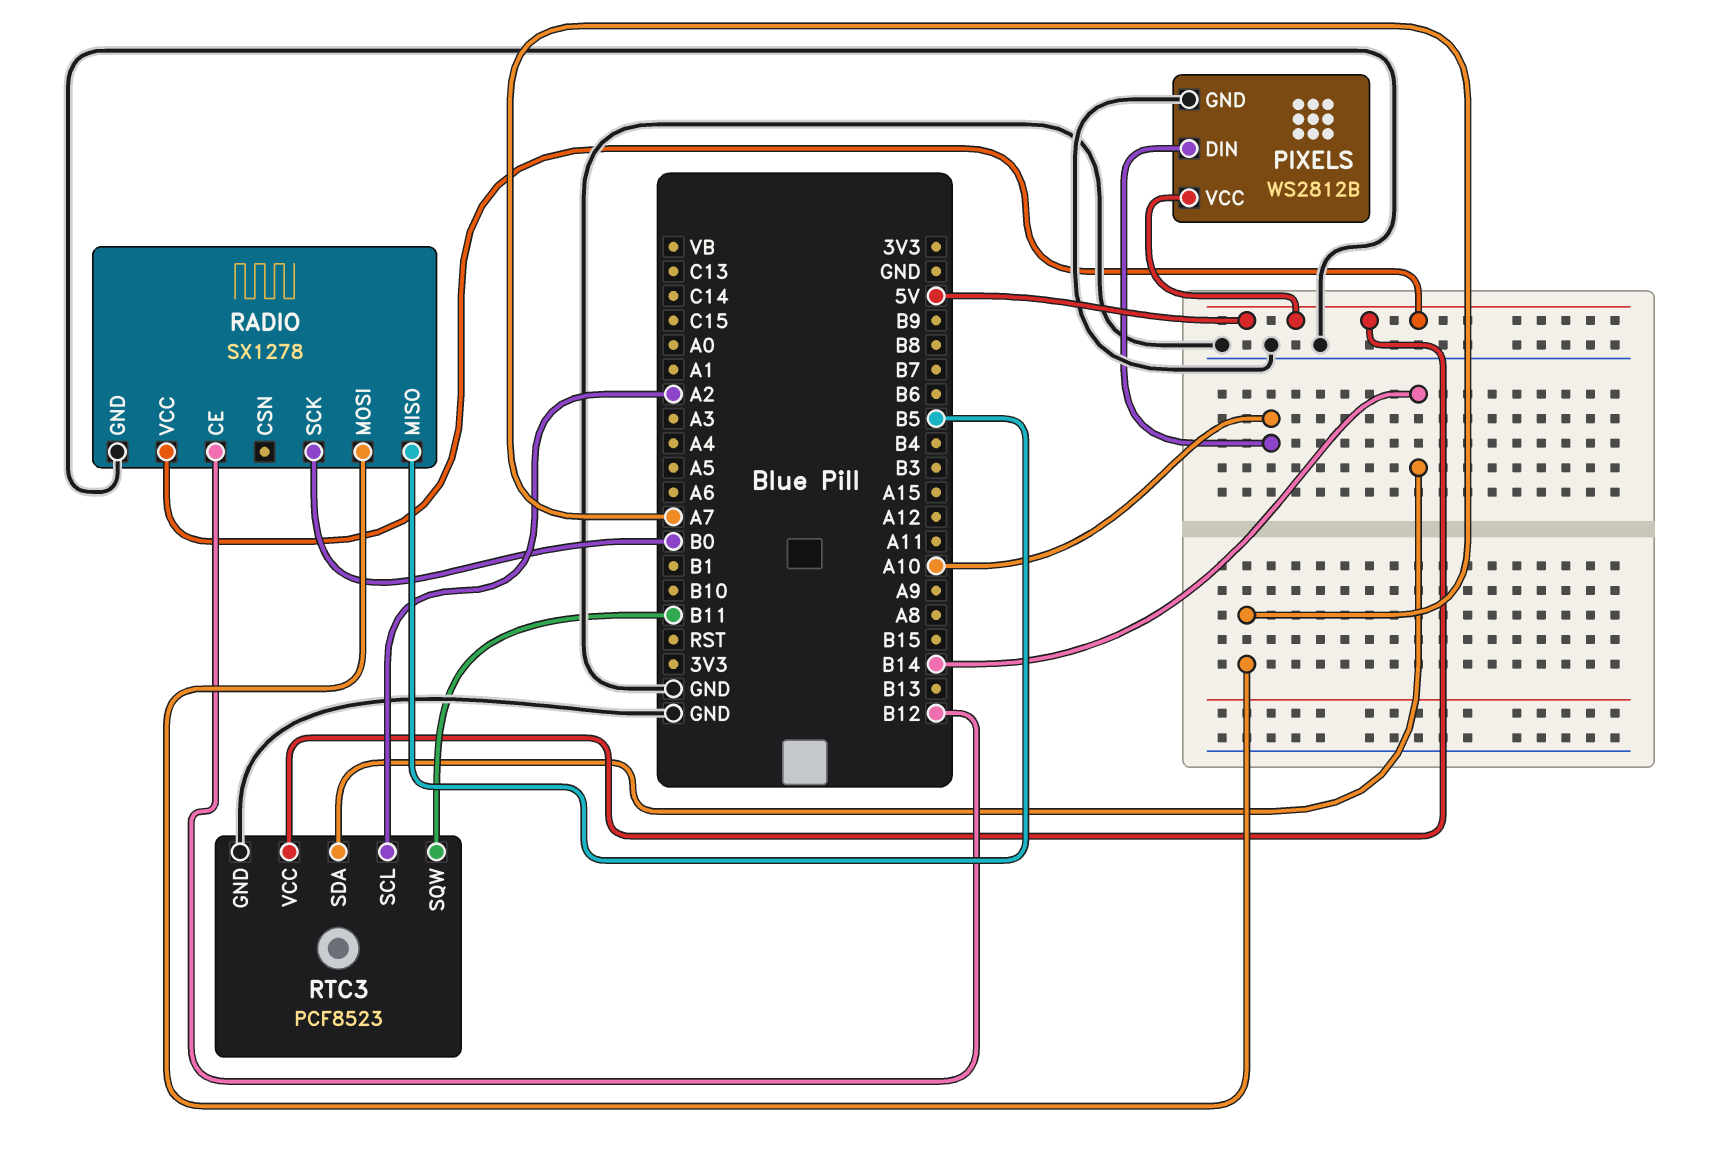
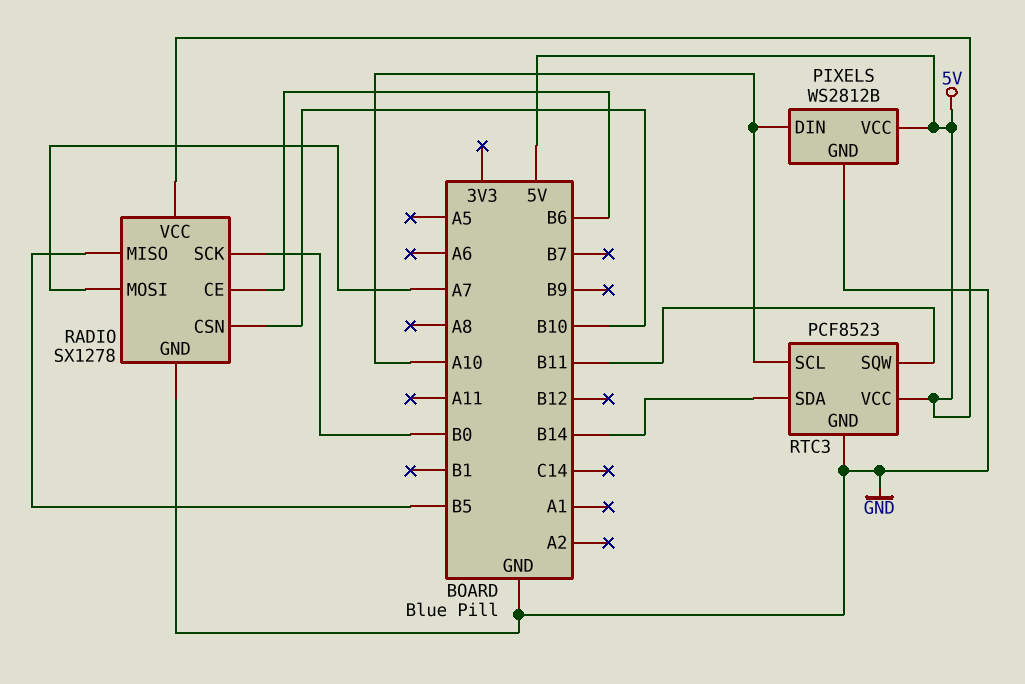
RADIO pin CE: B12 -> B6
RADIO pin CSN: none -> B10
RTC3 pin SCL: A2 -> A10

